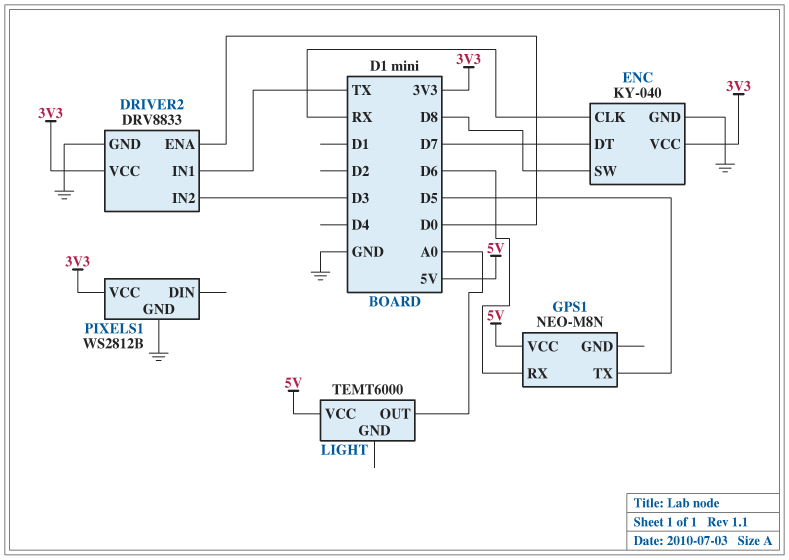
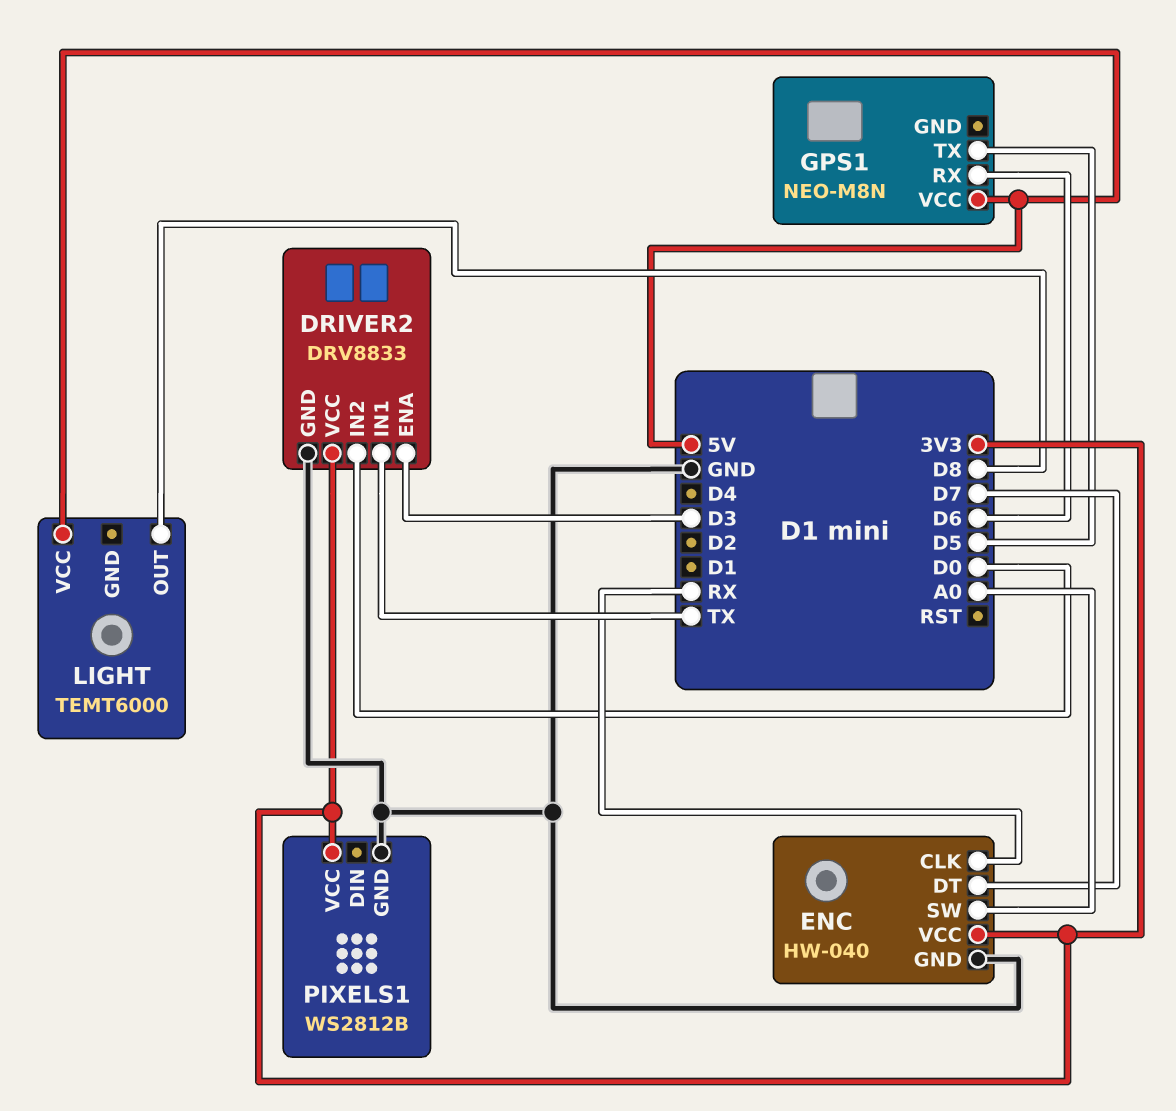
DRIVER2 pin ENA: D0 -> D3
DRIVER2 pin IN2: D3 -> D0
ENC: KY-040 -> HW-040
ENC pin SW: D8 -> A0
LIGHT pin OUT: A0 -> D8

